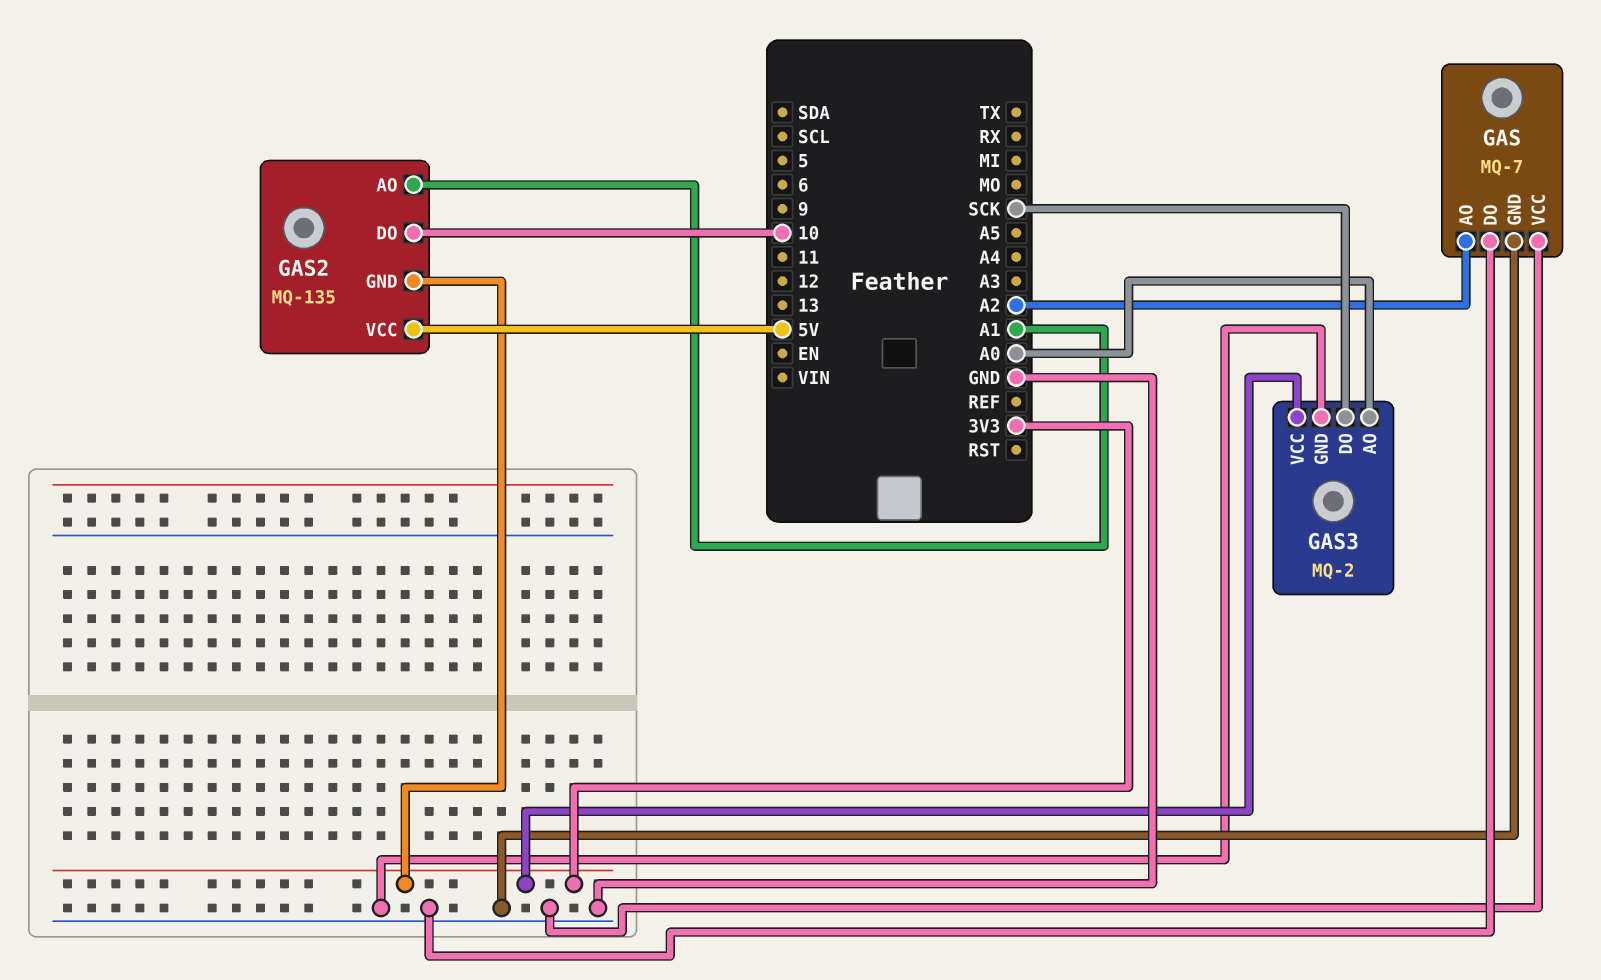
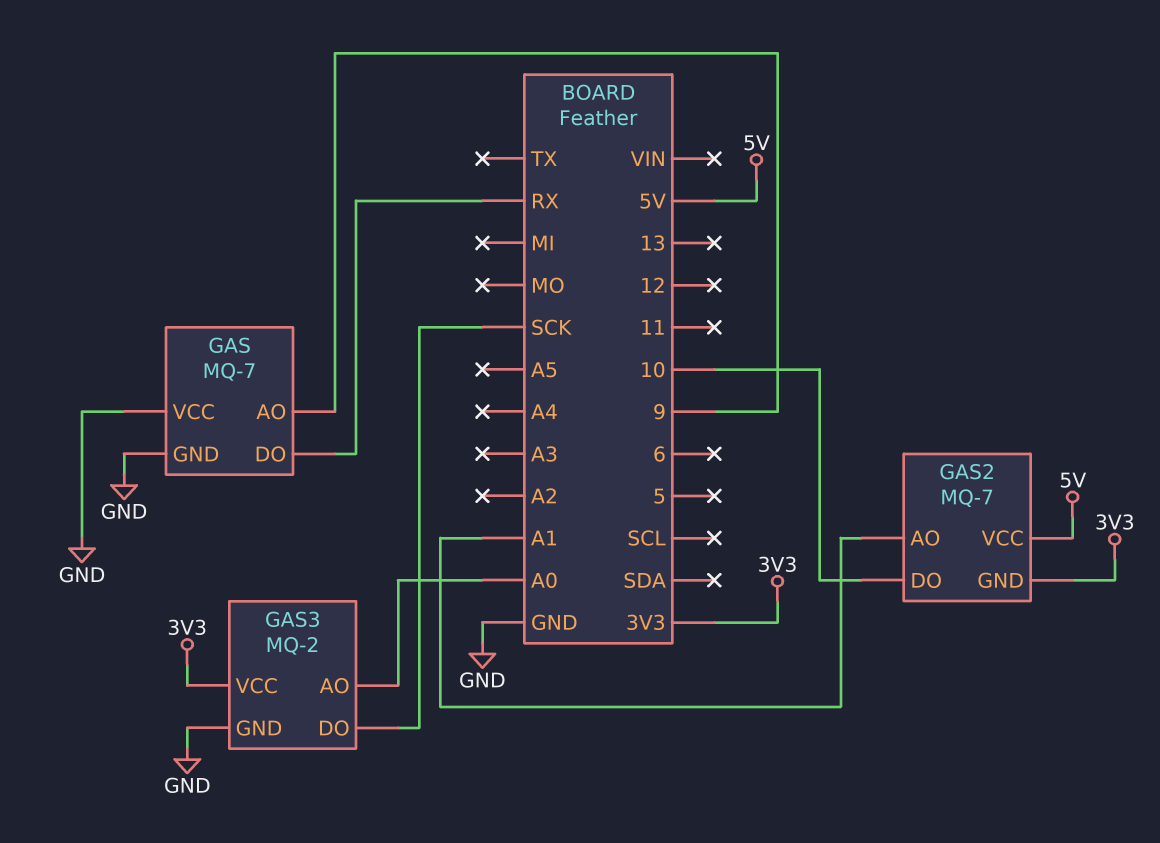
GAS pin AO: A2 -> 9
GAS pin DO: GND -> RX
GAS2: MQ-135 -> MQ-7

